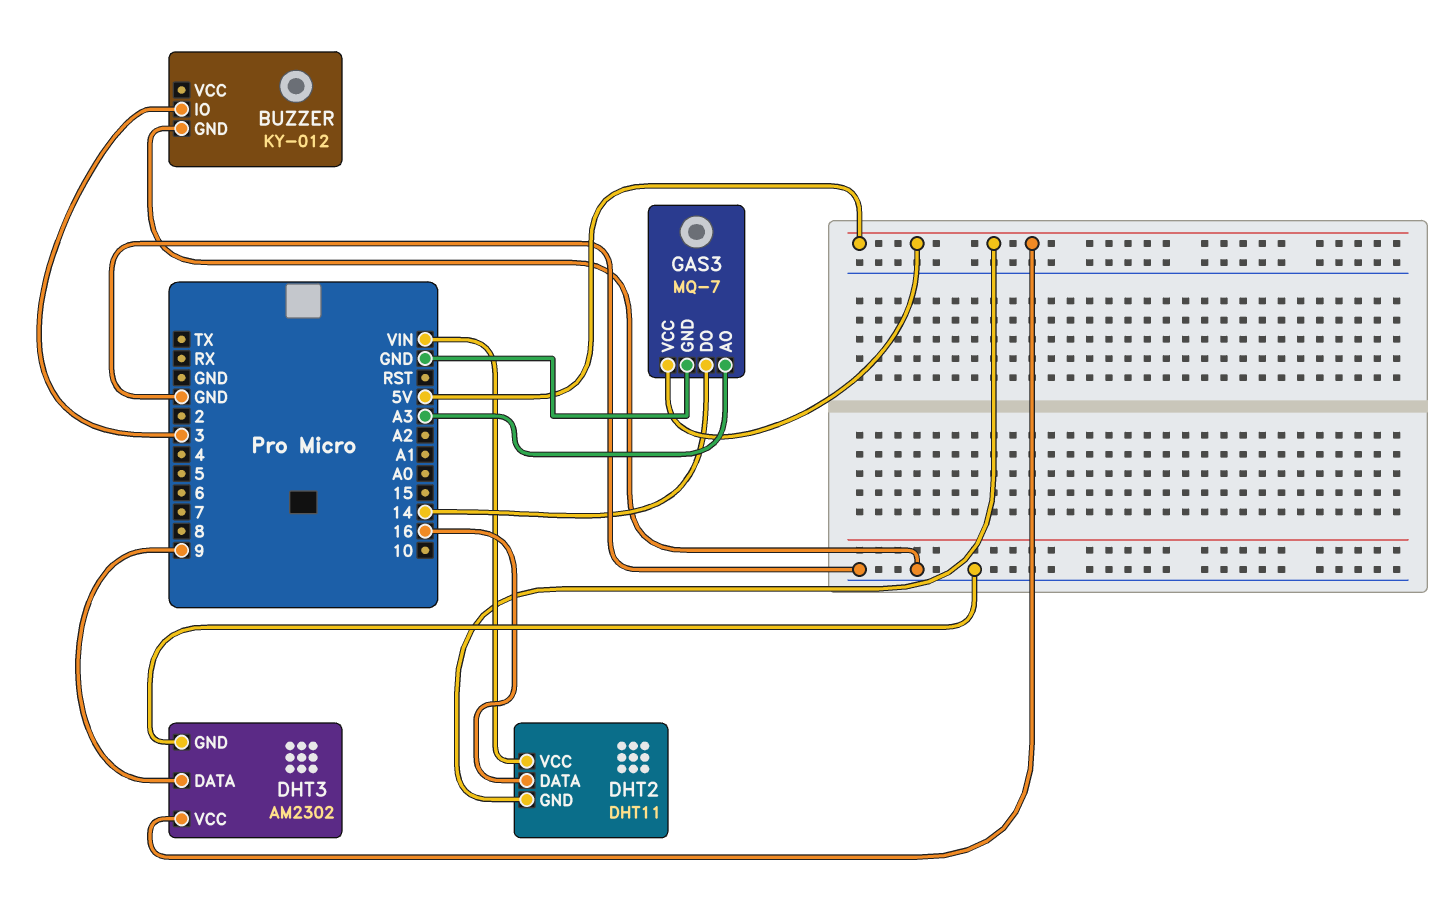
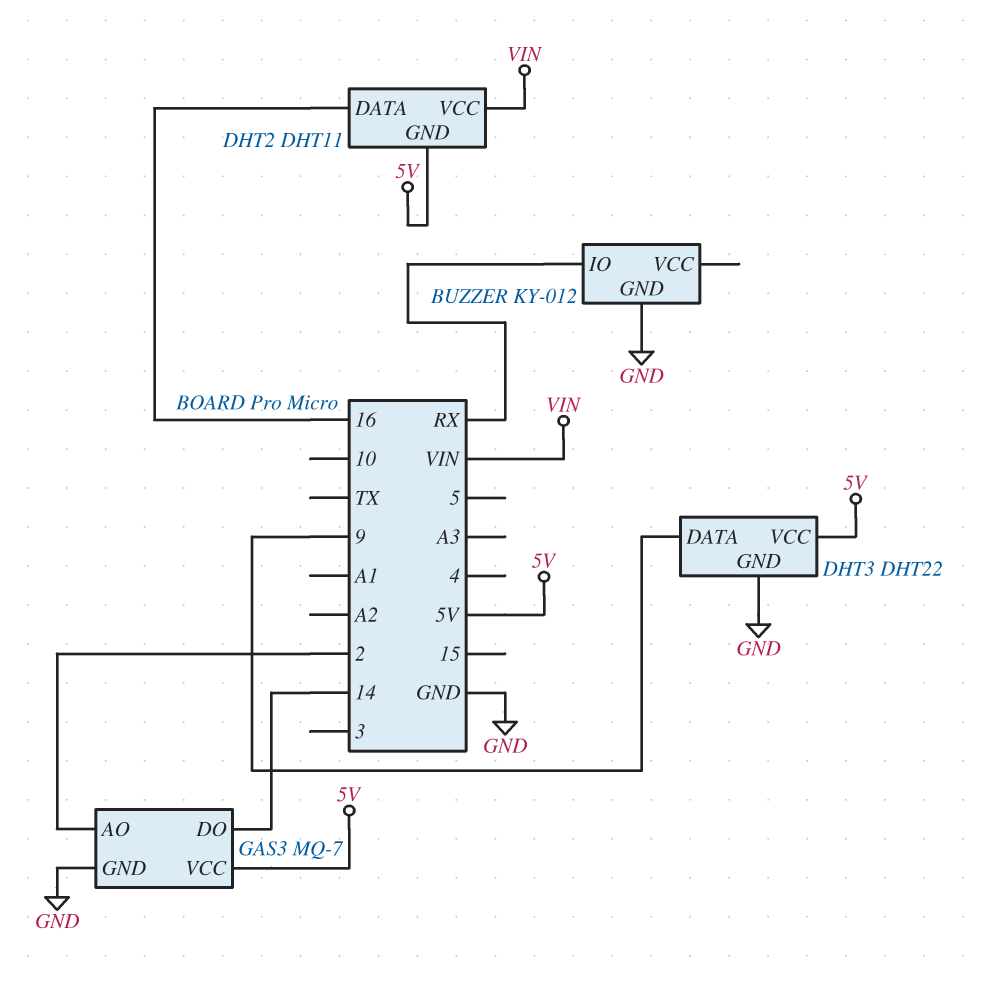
BUZZER pin IO: 3 -> RX
DHT3: AM2302 -> DHT22
GAS3 pin AO: A3 -> 2

